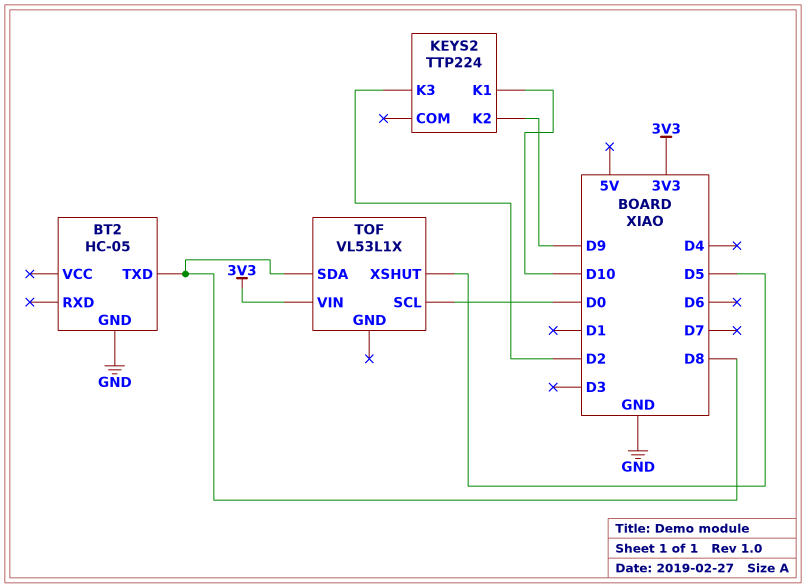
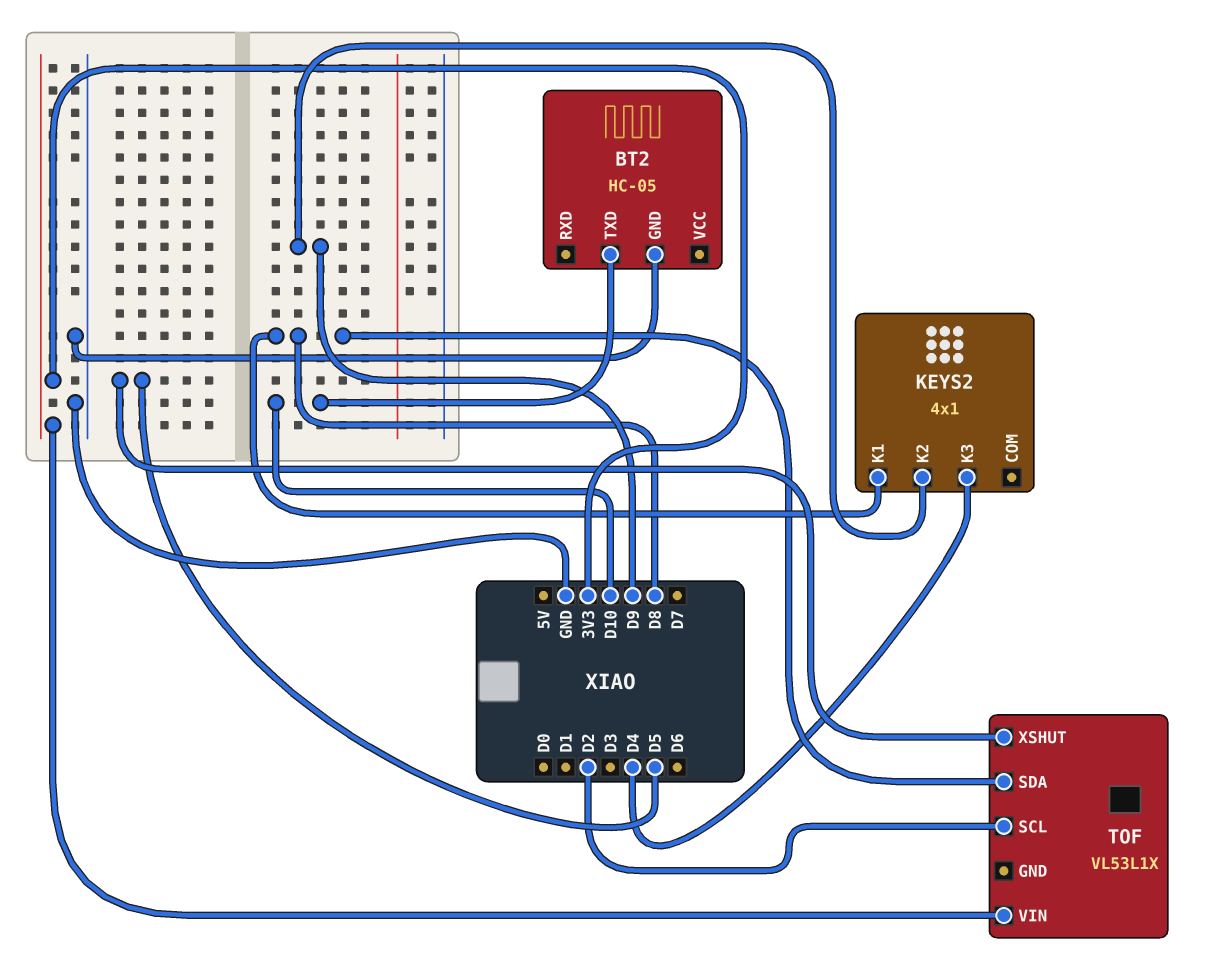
BT2 pin TXD: D8 -> D10
KEYS2: TTP224 -> 4x1
KEYS2 pin K1: D10 -> D8
KEYS2 pin K3: D2 -> D4
TOF pin SCL: D0 -> D2

